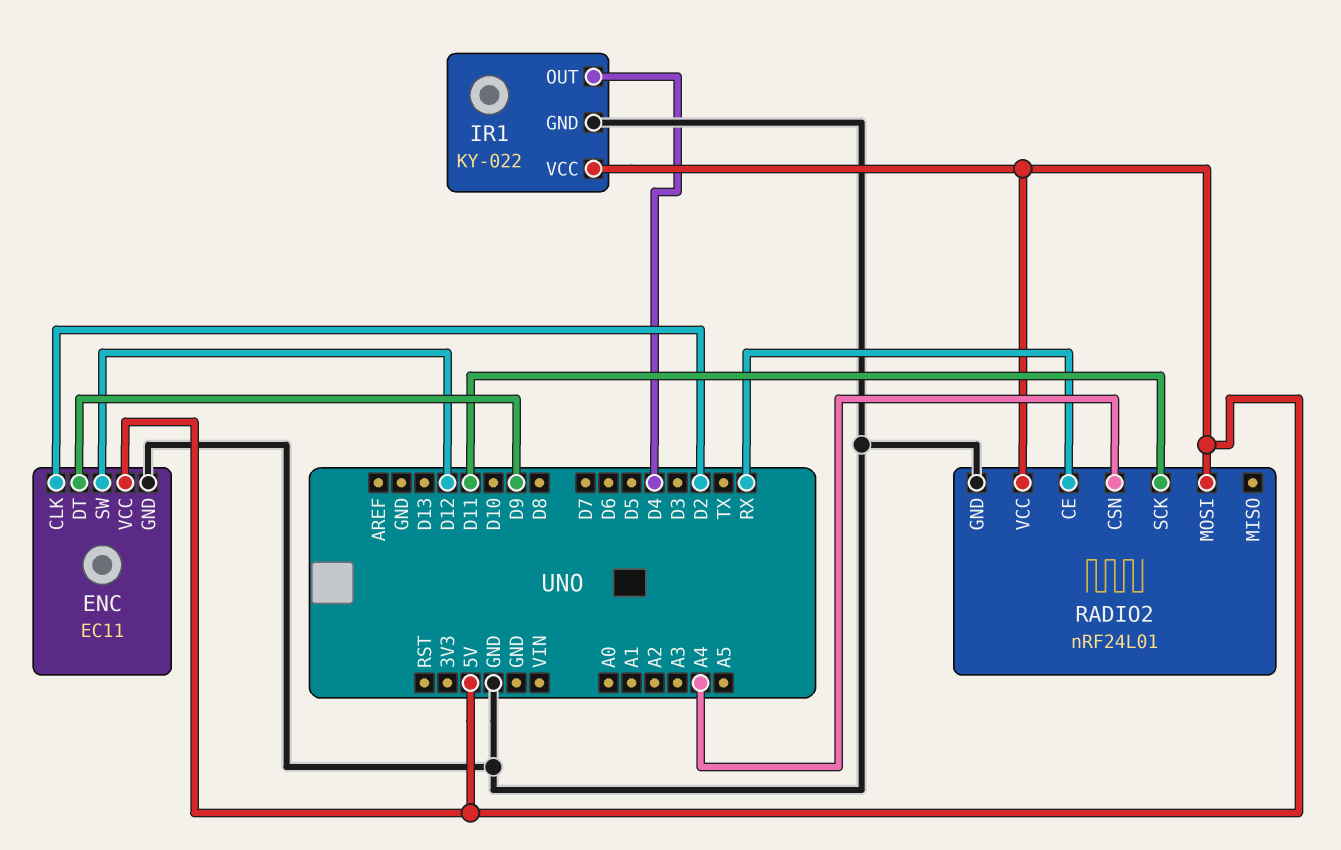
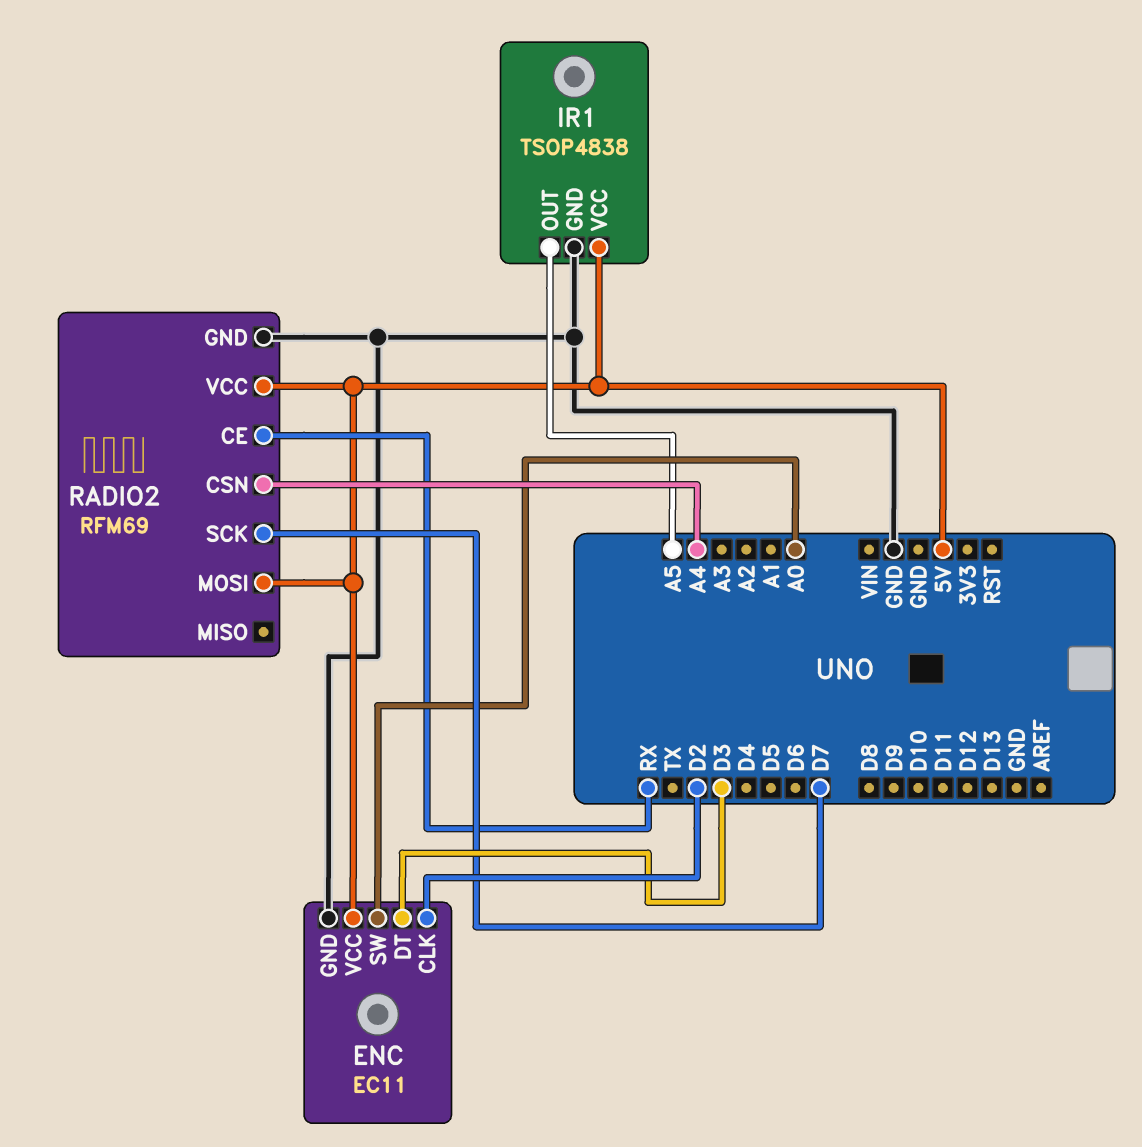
ENC pin DT: D9 -> D3
ENC pin SW: D12 -> A0
IR1: KY-022 -> TSOP4838
IR1 pin OUT: D4 -> A5
RADIO2: nRF24L01 -> RFM69
RADIO2 pin SCK: D11 -> D7

